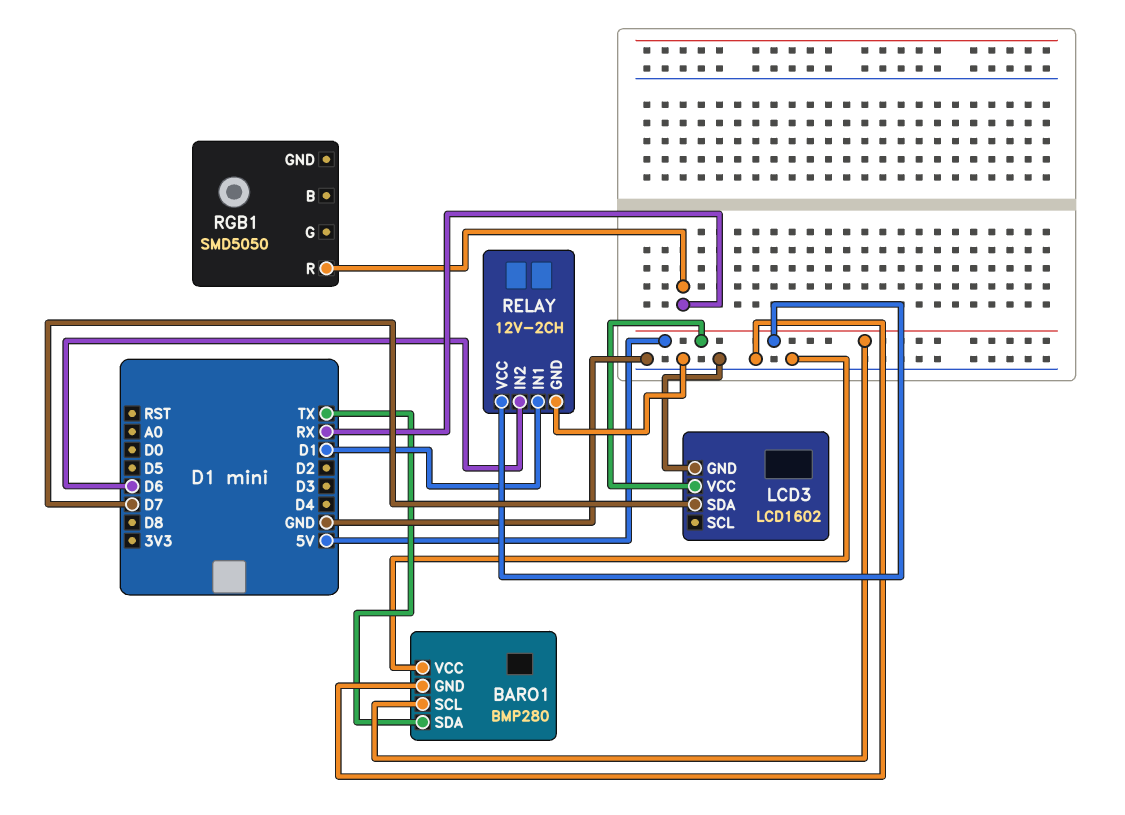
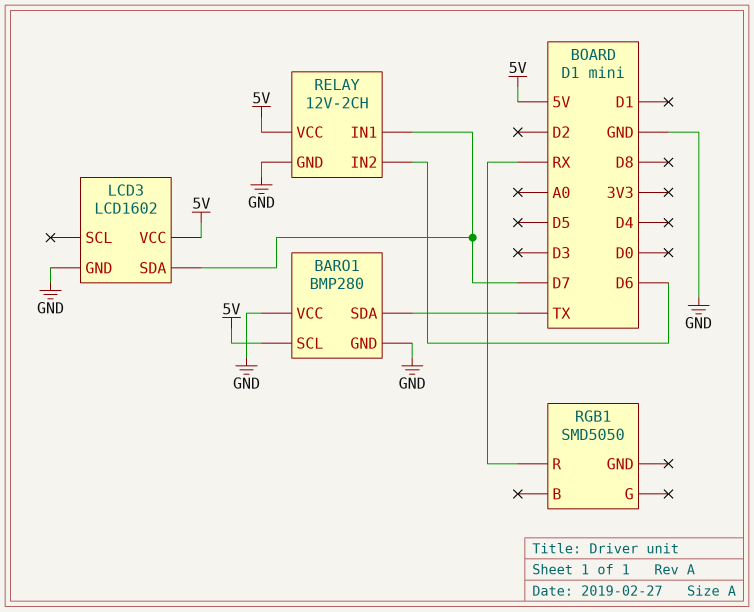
RELAY pin IN1: D1 -> D7

